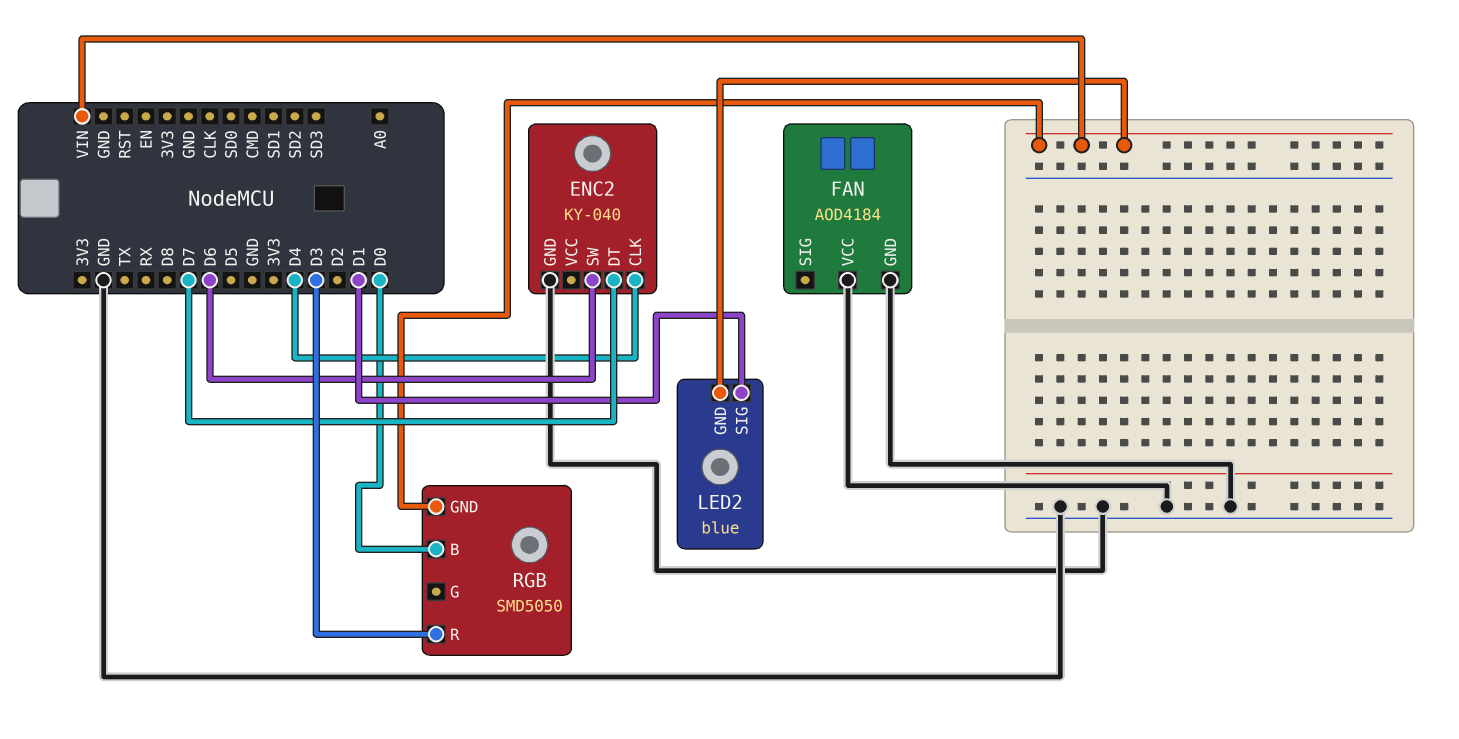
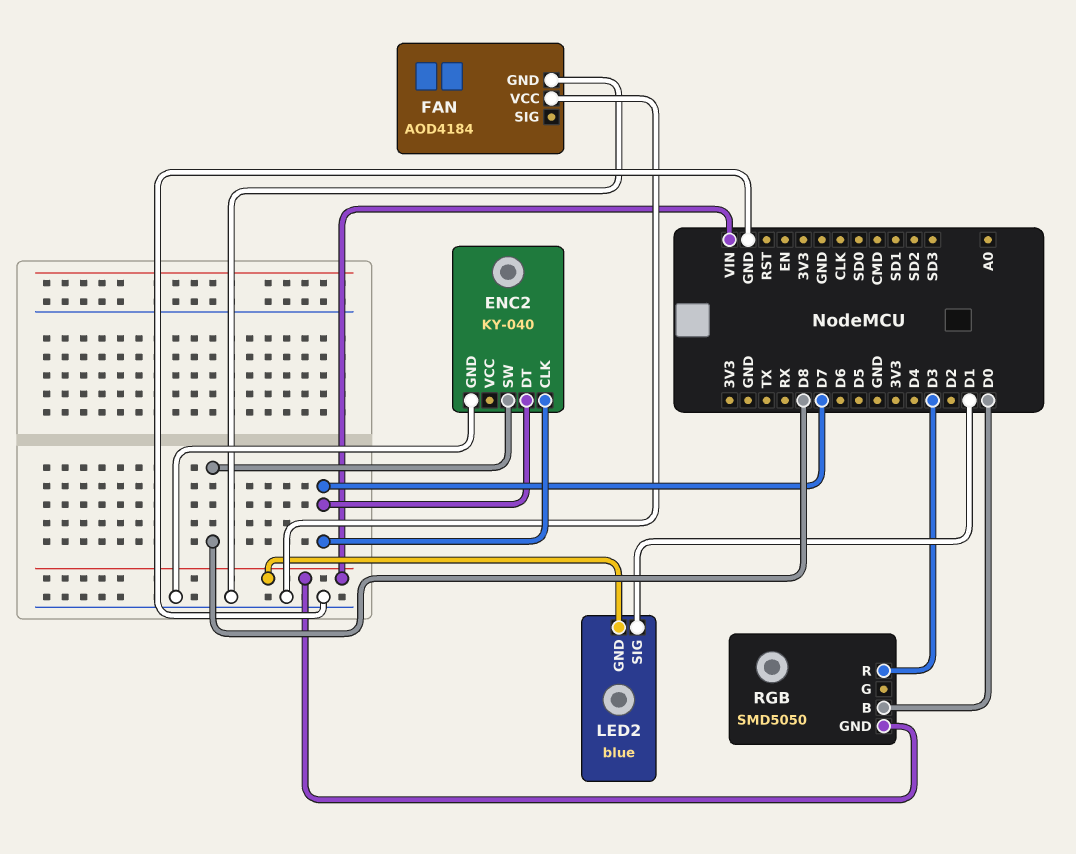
ENC2 pin CLK: D4 -> D7
ENC2 pin SW: D6 -> D8

